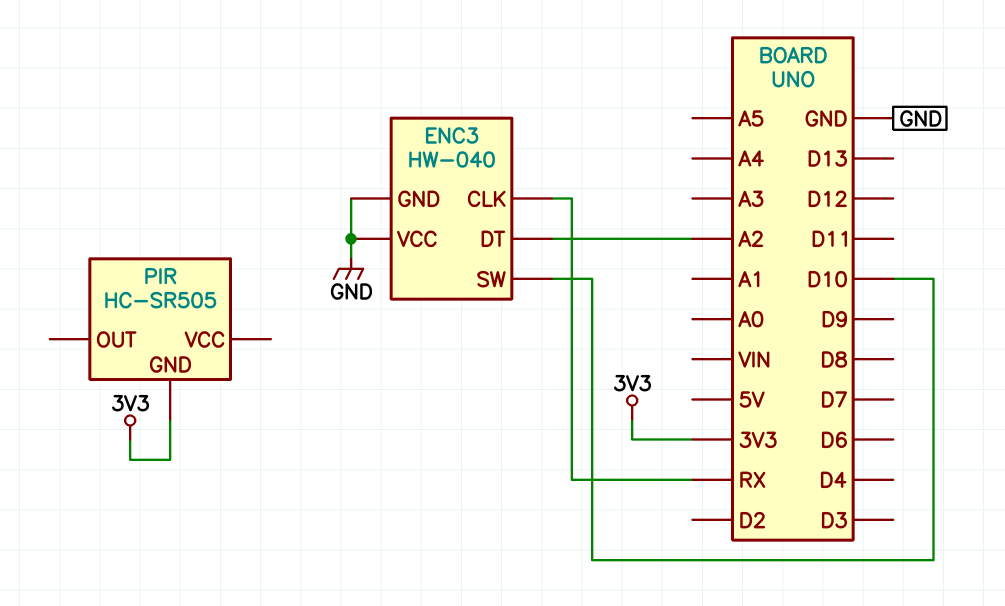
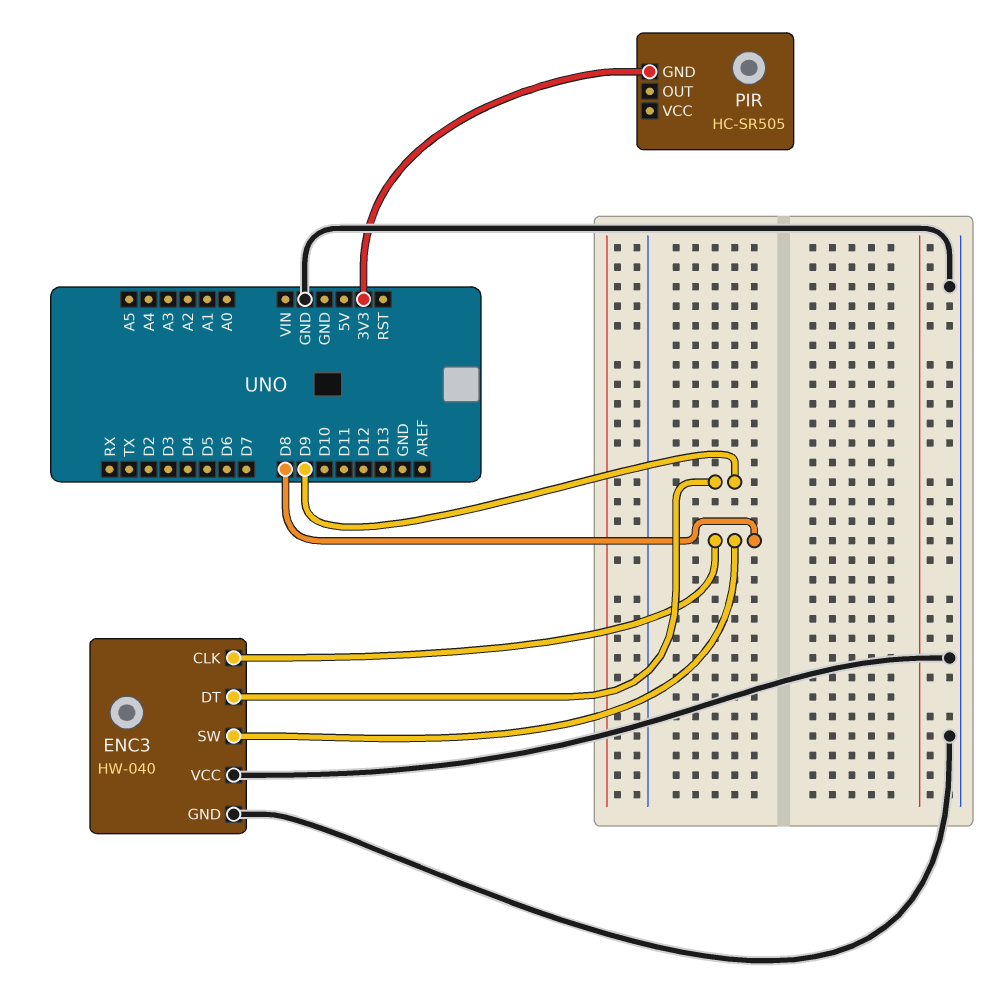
ENC3 pin CLK: RX -> D8
ENC3 pin DT: A2 -> D9
ENC3 pin SW: D10 -> D8

